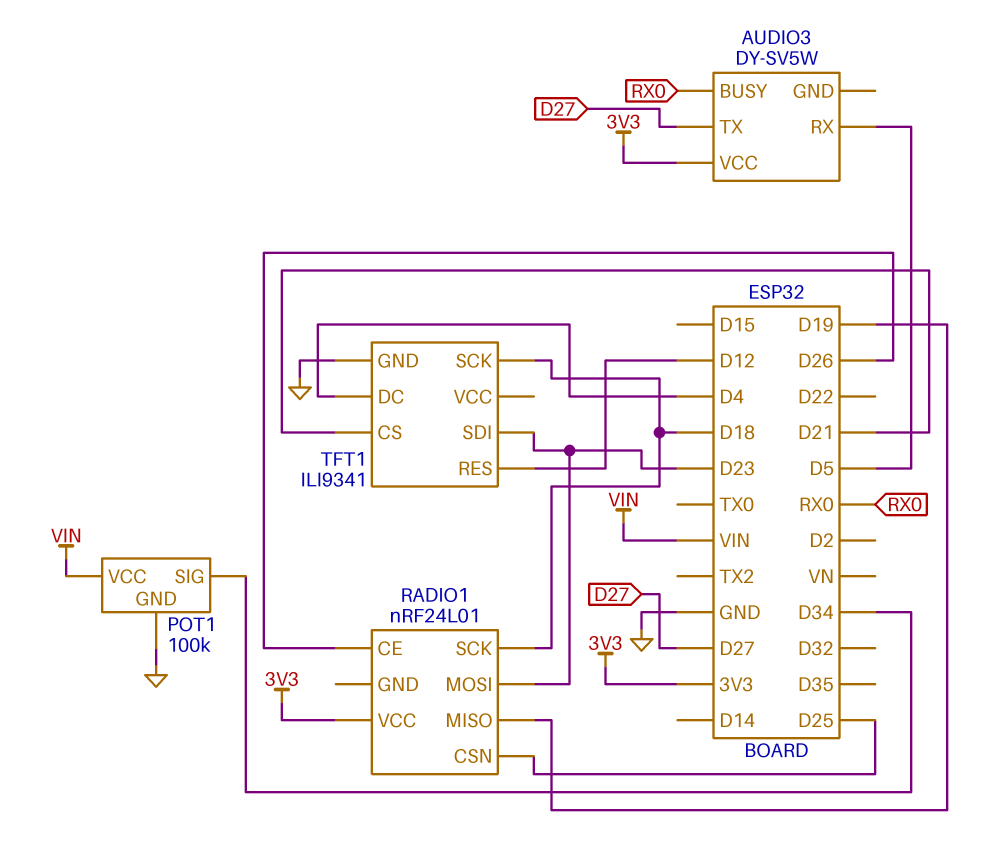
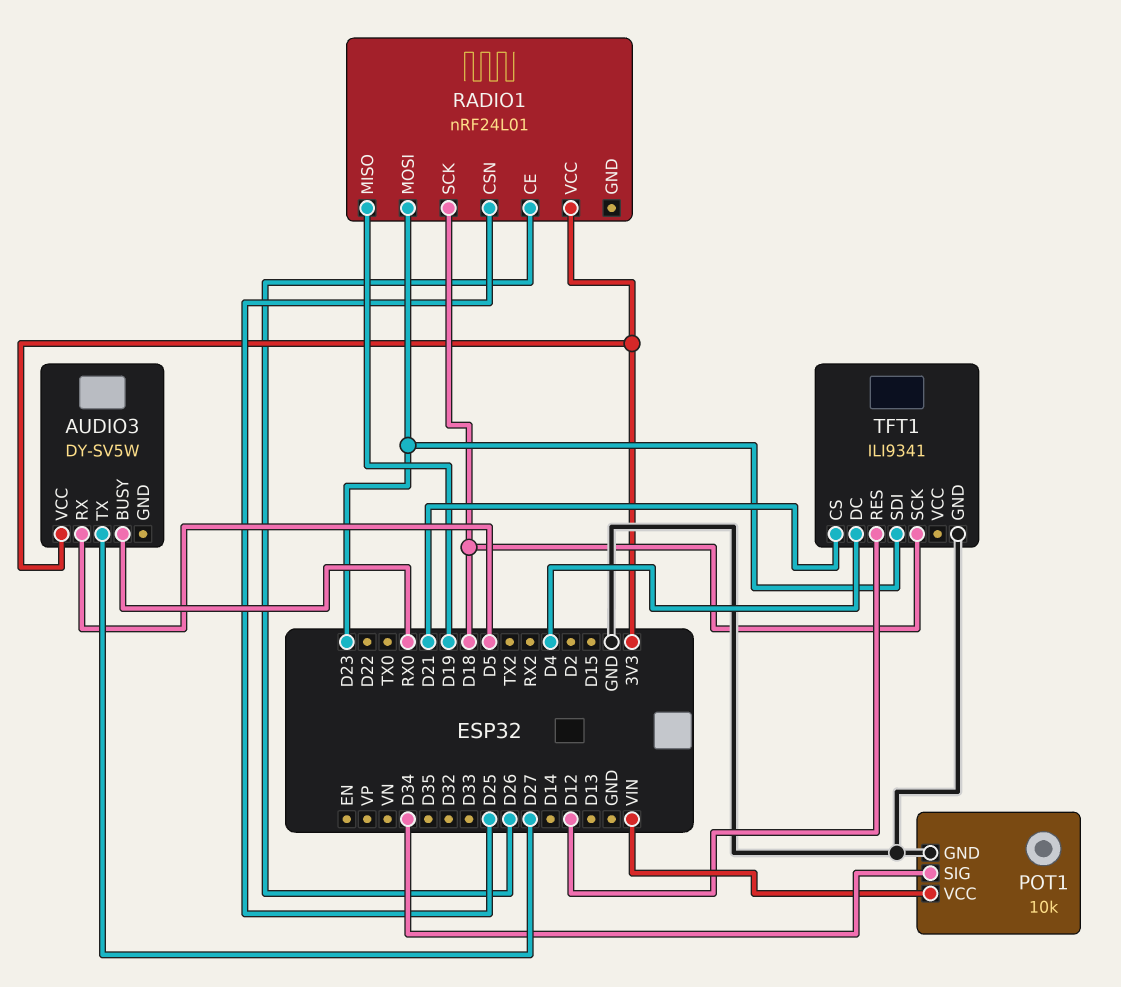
POT1: 100k -> 10k

